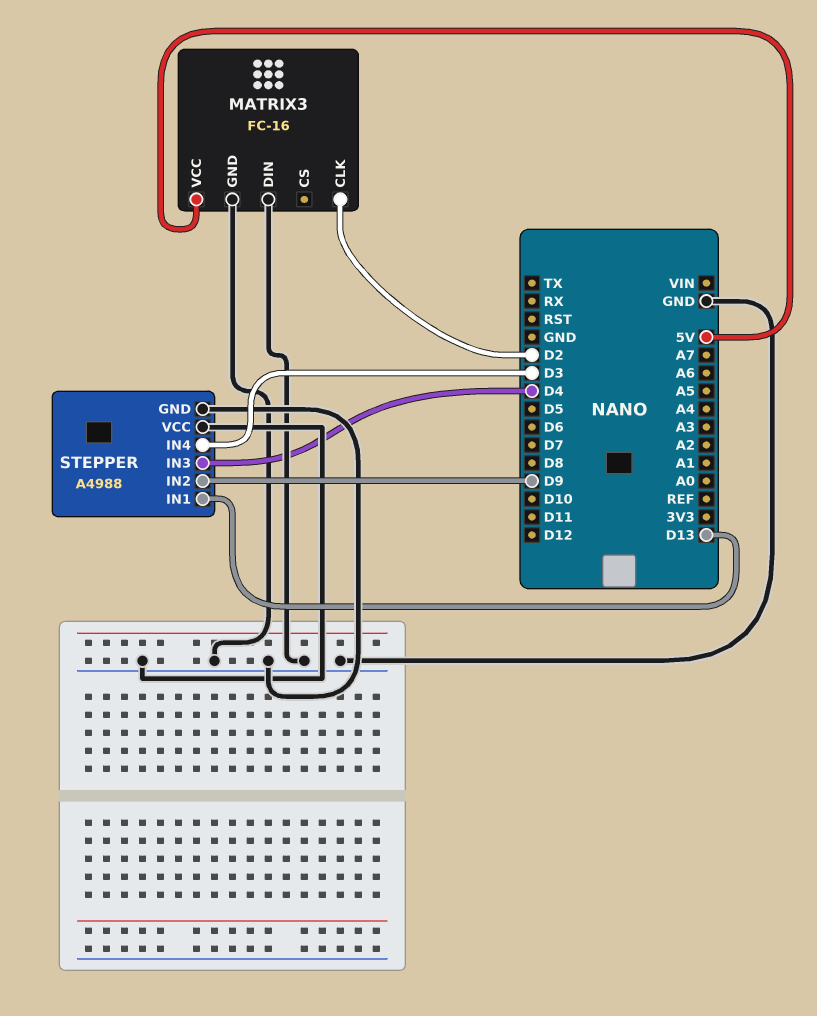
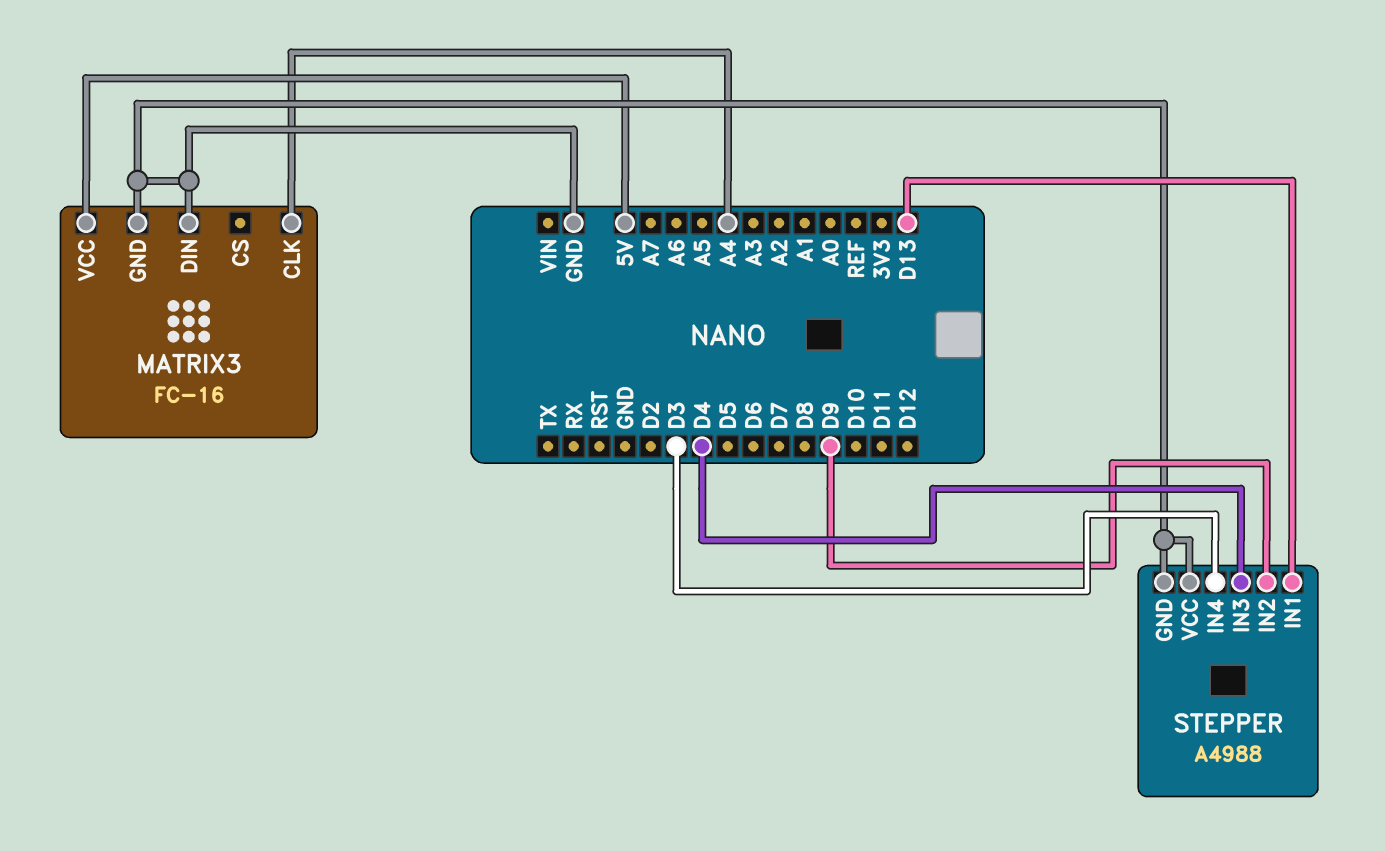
MATRIX3 pin CLK: D2 -> A4

